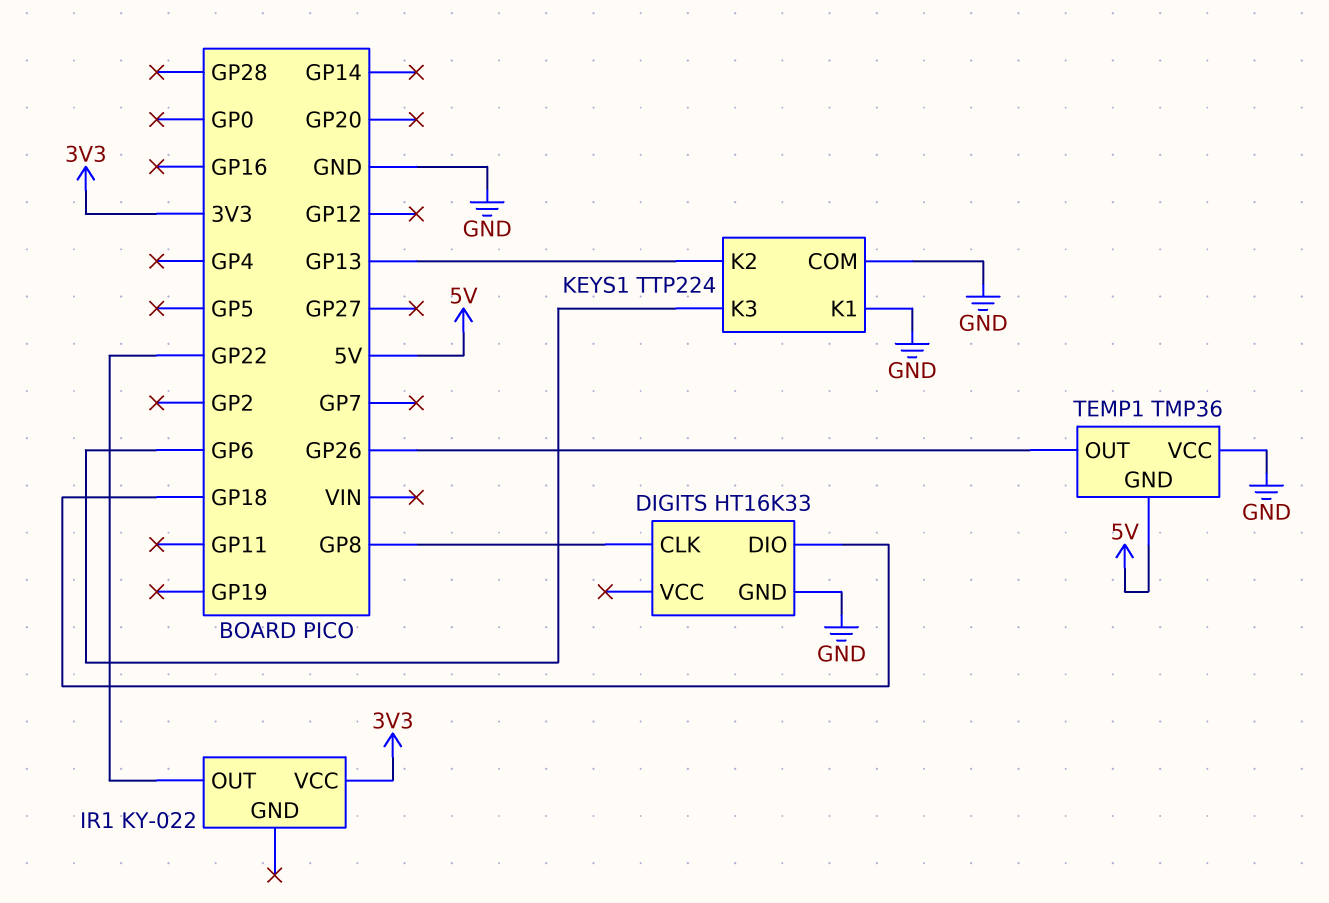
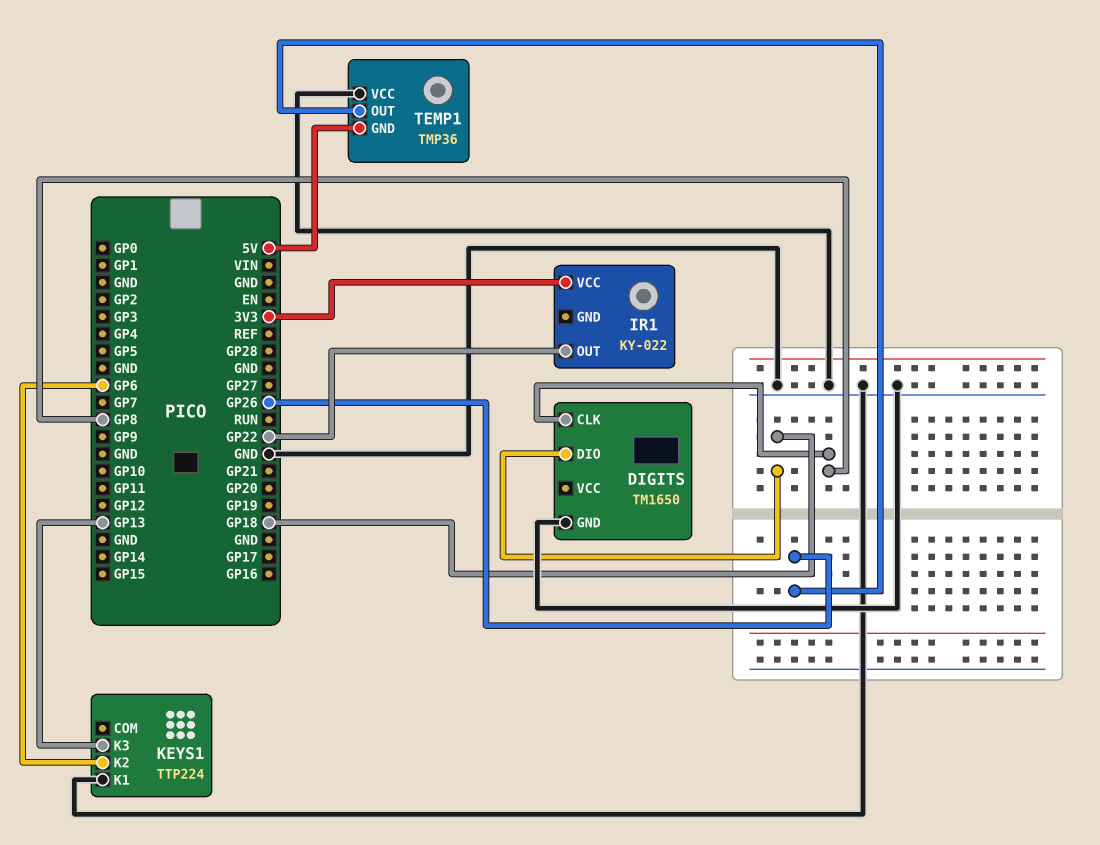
DIGITS: HT16K33 -> TM1650
KEYS1 pin COM: GND -> none
KEYS1 pin K2: GP13 -> GP6
KEYS1 pin K3: GP6 -> GP13

